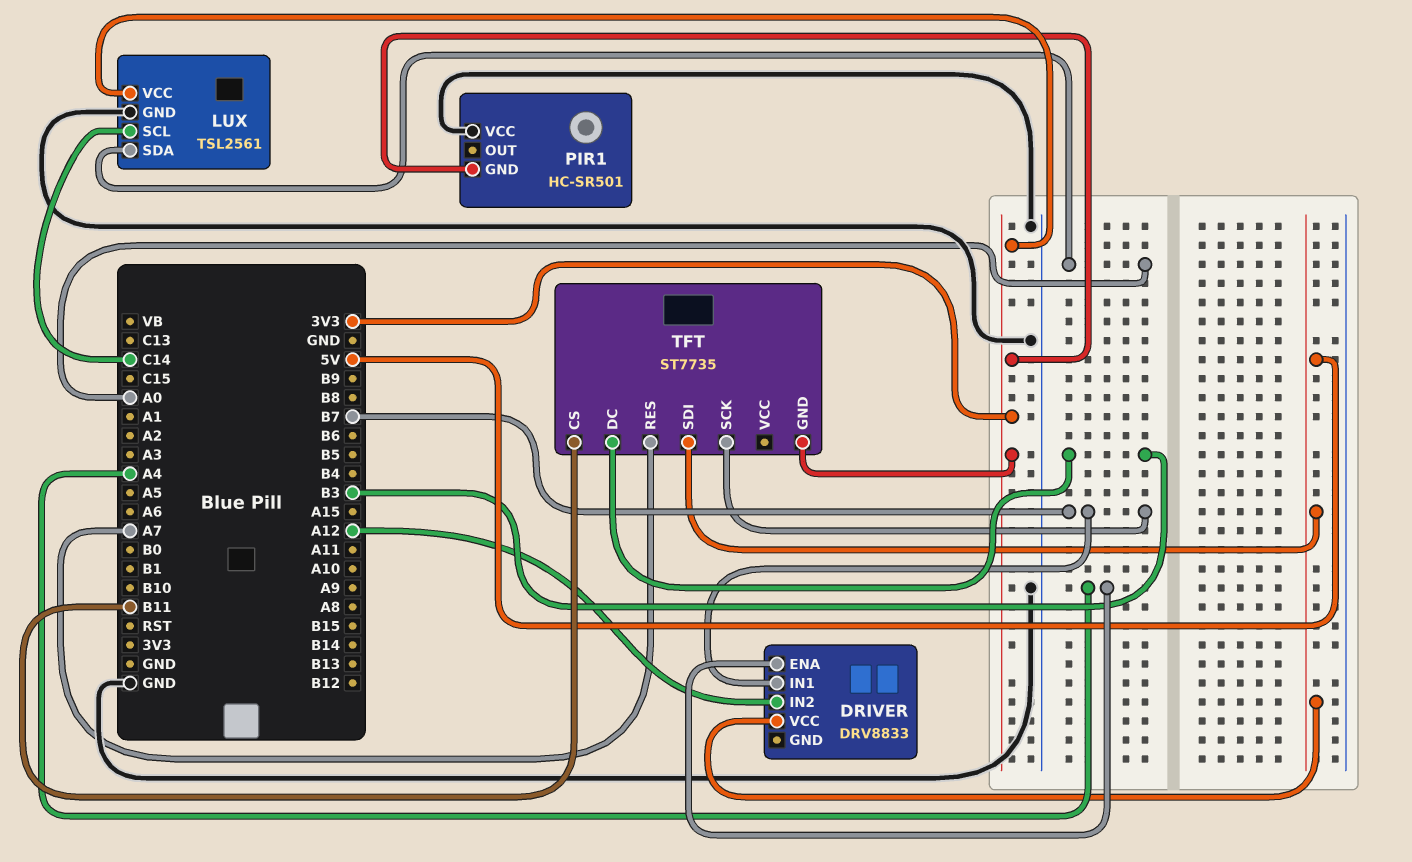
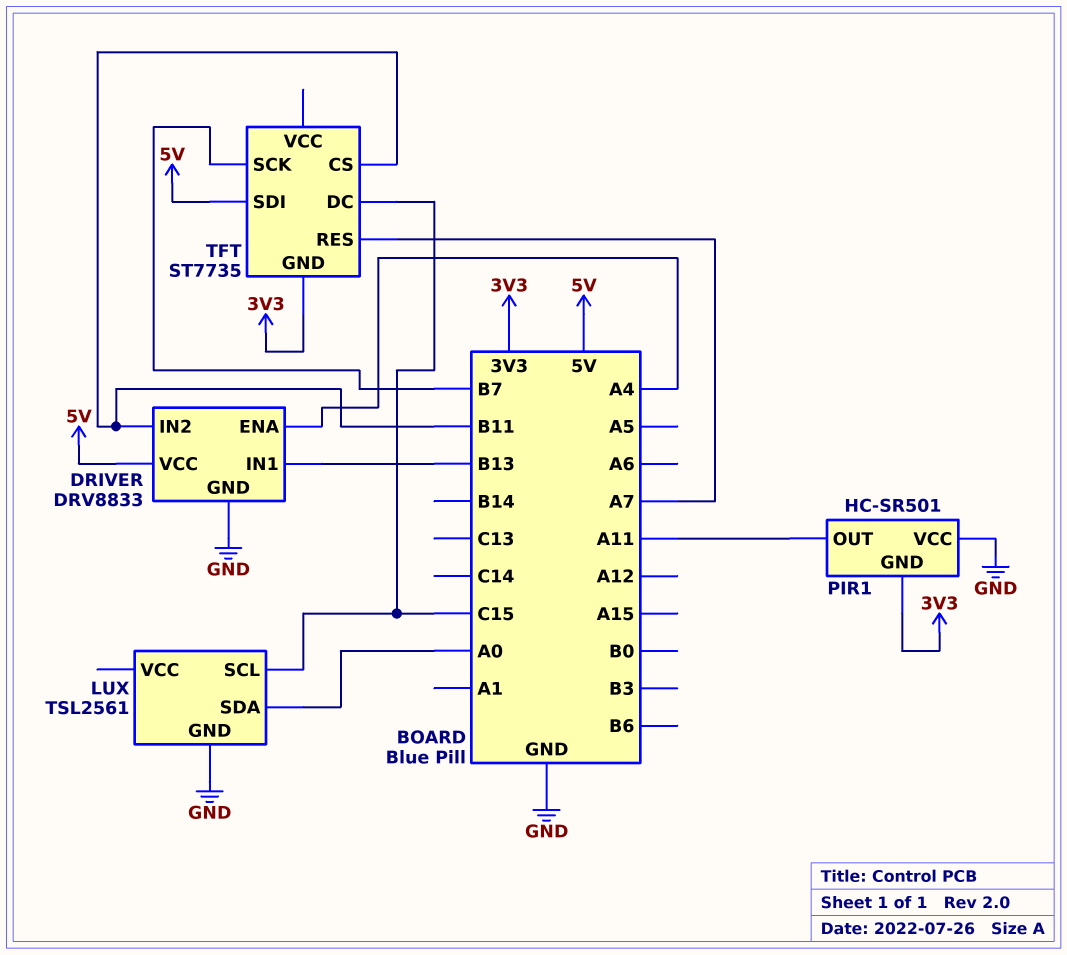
DRIVER pin GND: none -> GND
DRIVER pin IN1: B7 -> B13
DRIVER pin IN2: A12 -> B11
LUX pin SCL: C14 -> C15
LUX pin VCC: 3V3 -> none
PIR1 pin OUT: none -> A11
TFT pin DC: B3 -> C15

